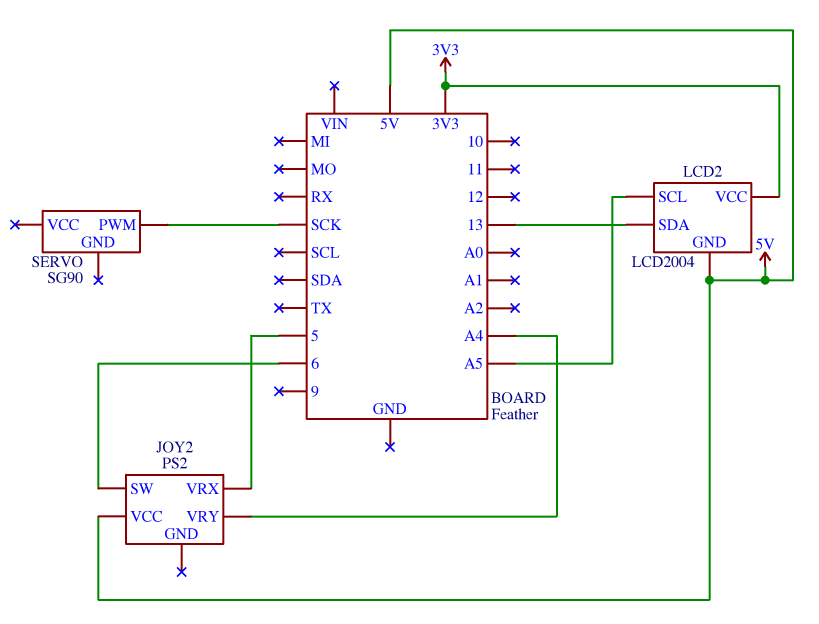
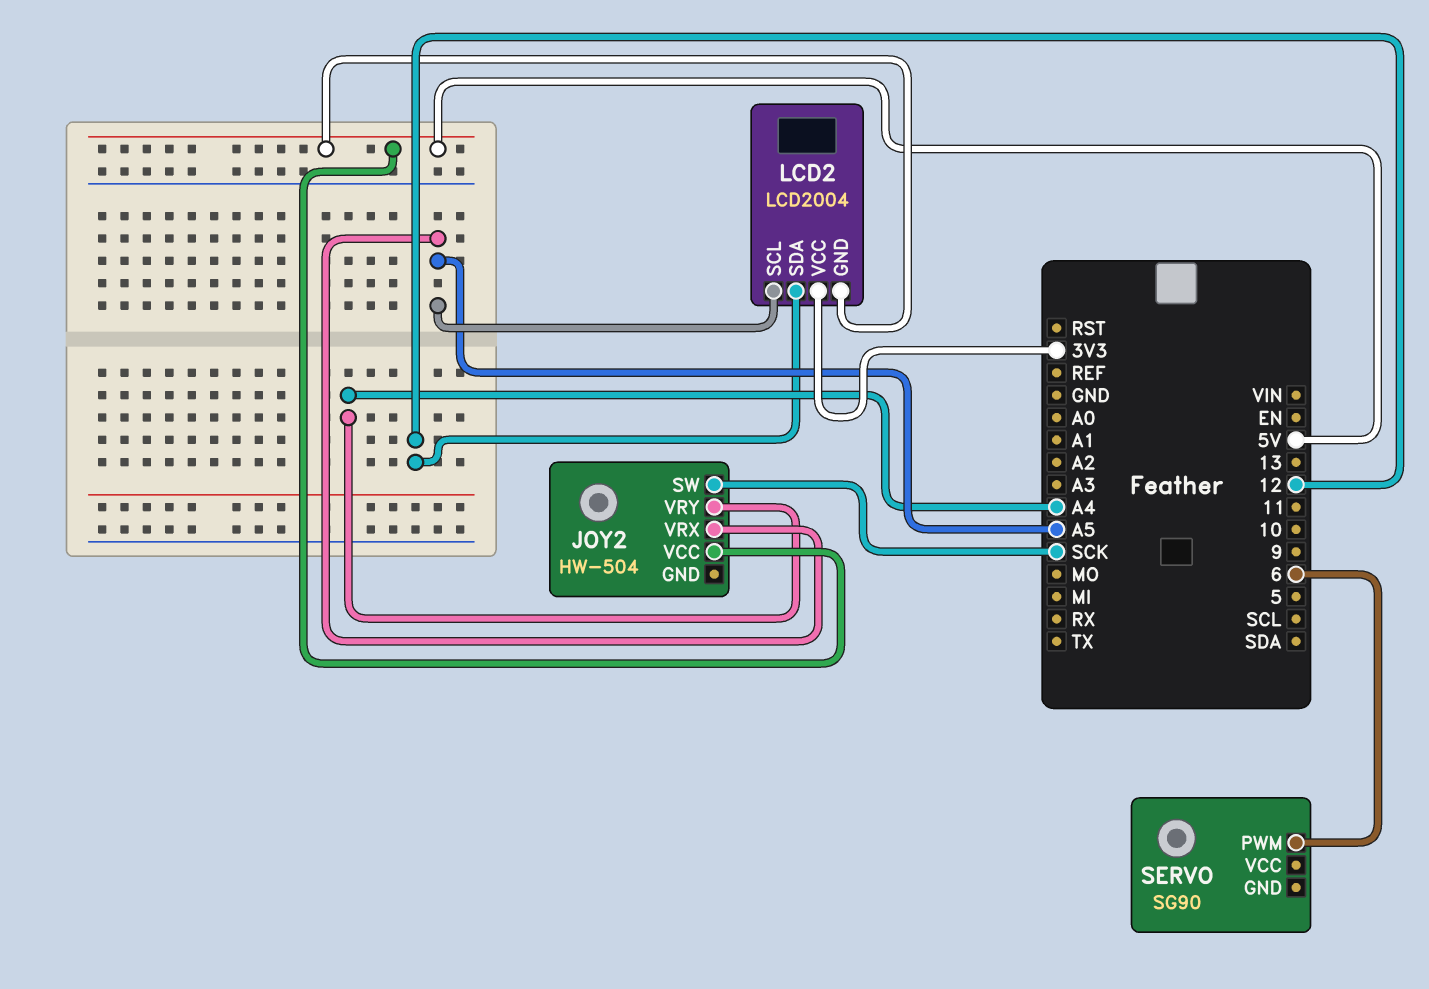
JOY2: PS2 -> HW-504
JOY2 pin SW: 6 -> SCK
JOY2 pin VRX: 5 -> A5
LCD2 pin SDA: 13 -> 12
SERVO pin PWM: SCK -> 6

